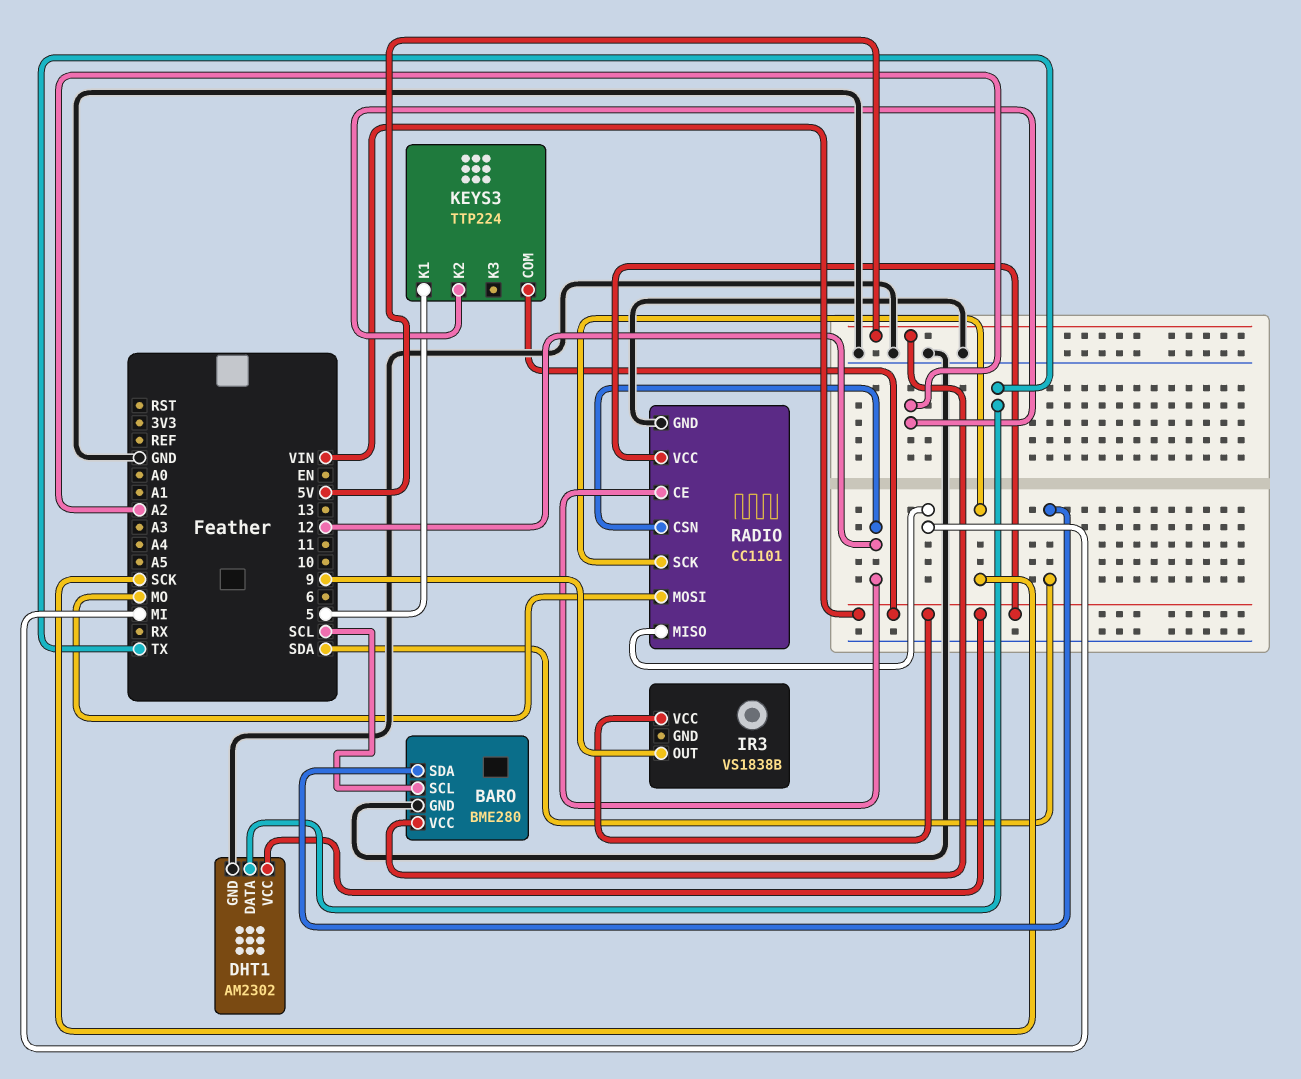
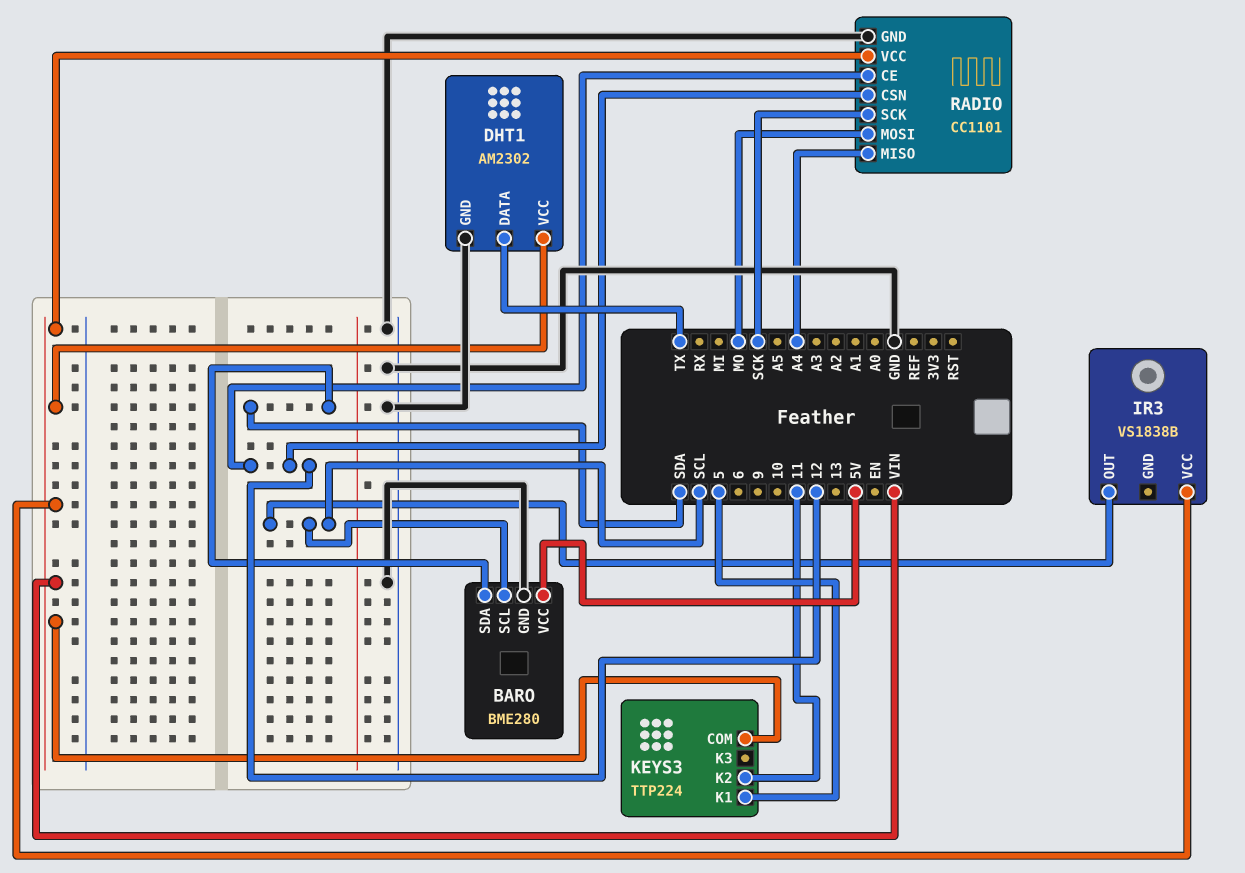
IR3 pin OUT: 9 -> SCL
KEYS3 pin K2: A2 -> 11
RADIO pin MISO: MI -> A4

